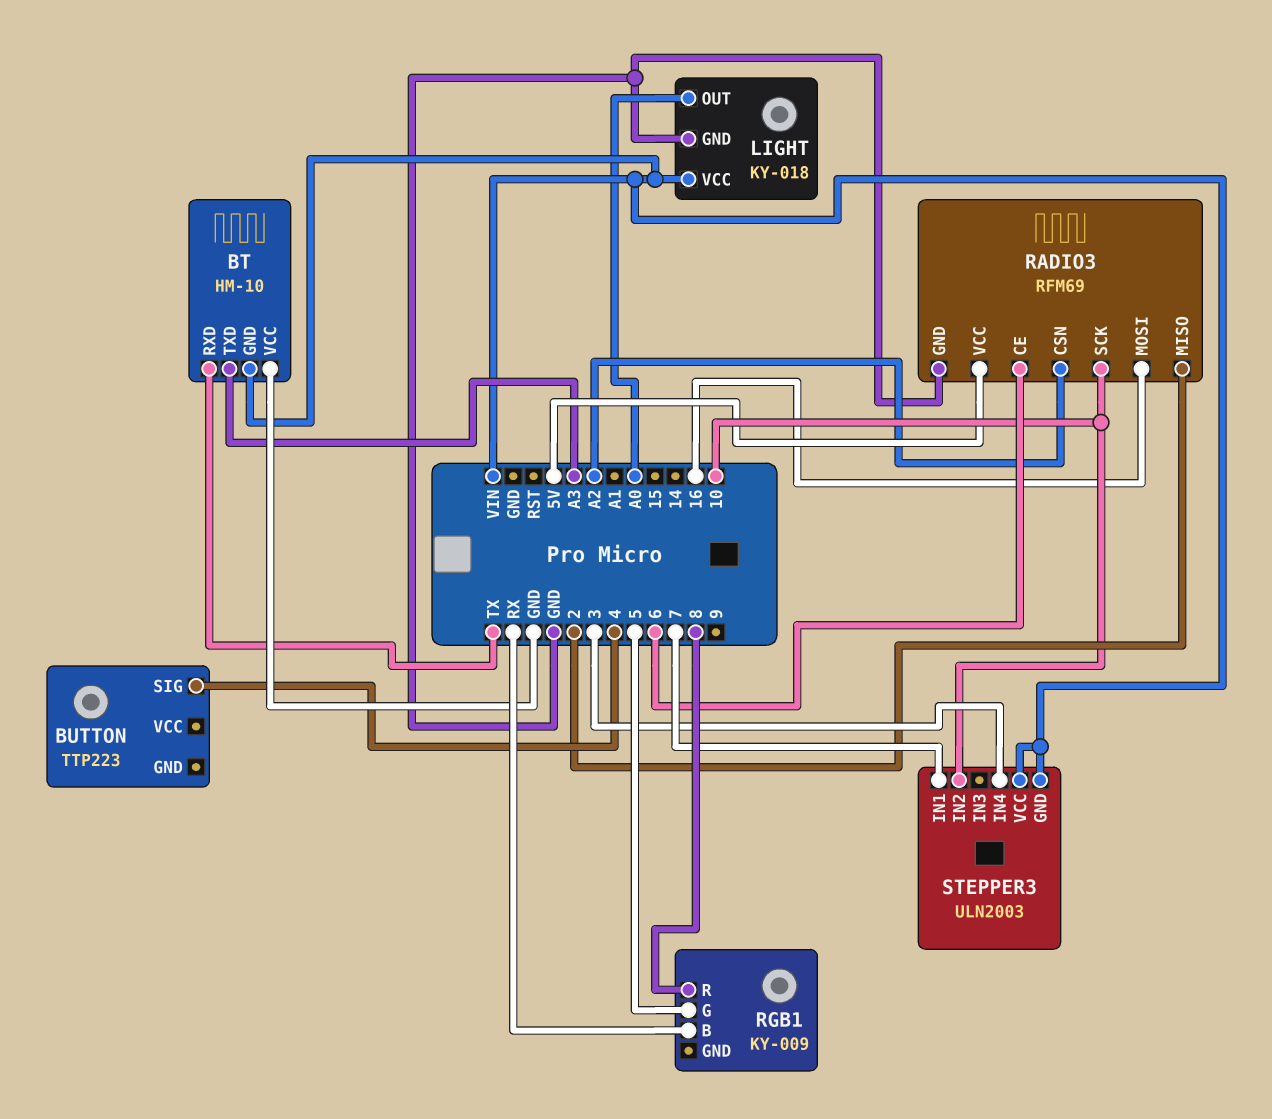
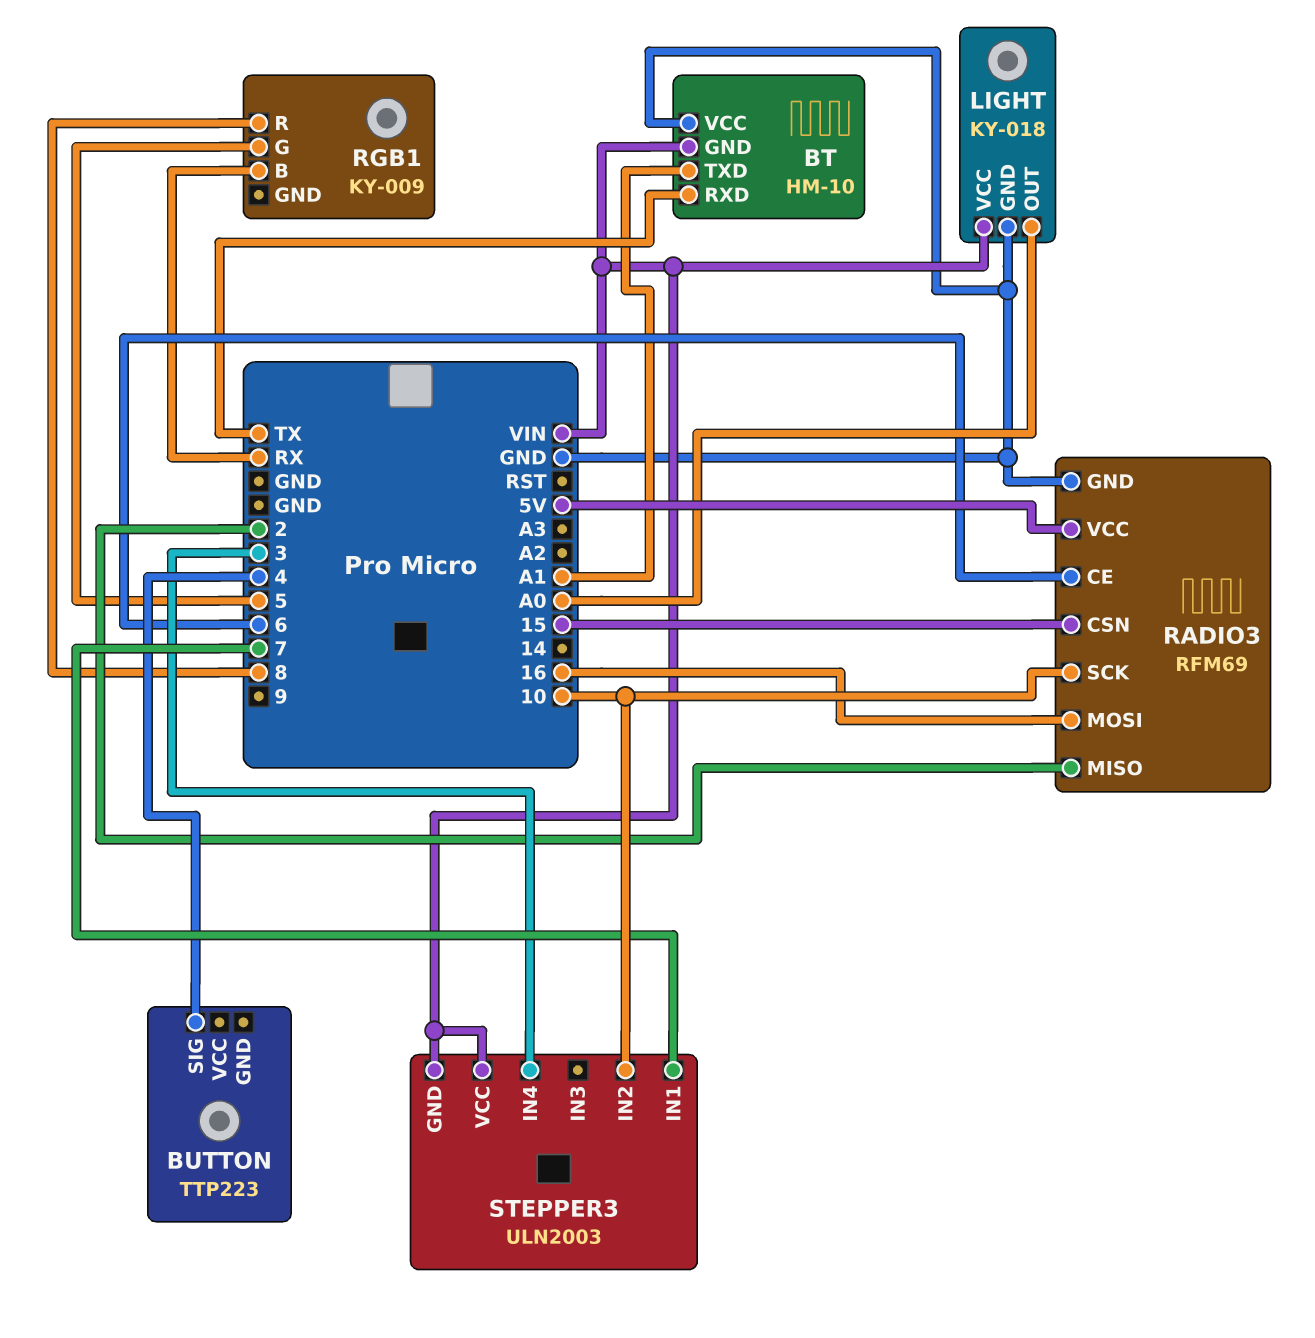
BT pin TXD: A3 -> A1
RADIO3 pin CSN: A2 -> 15

